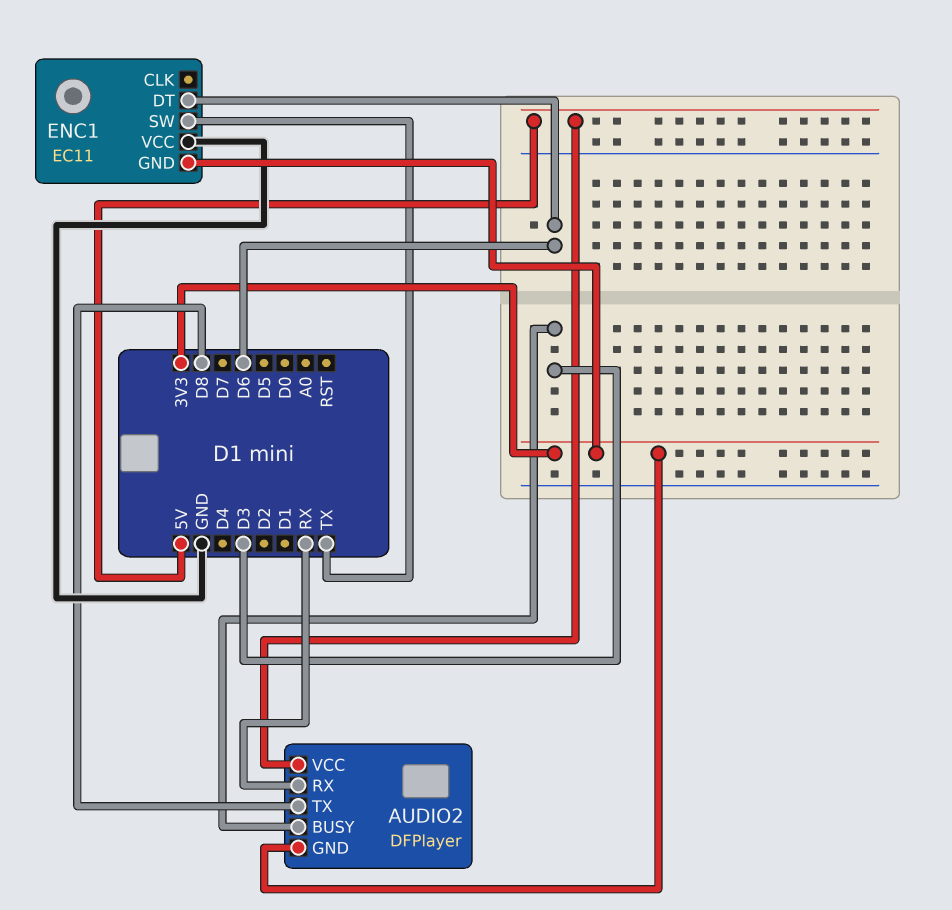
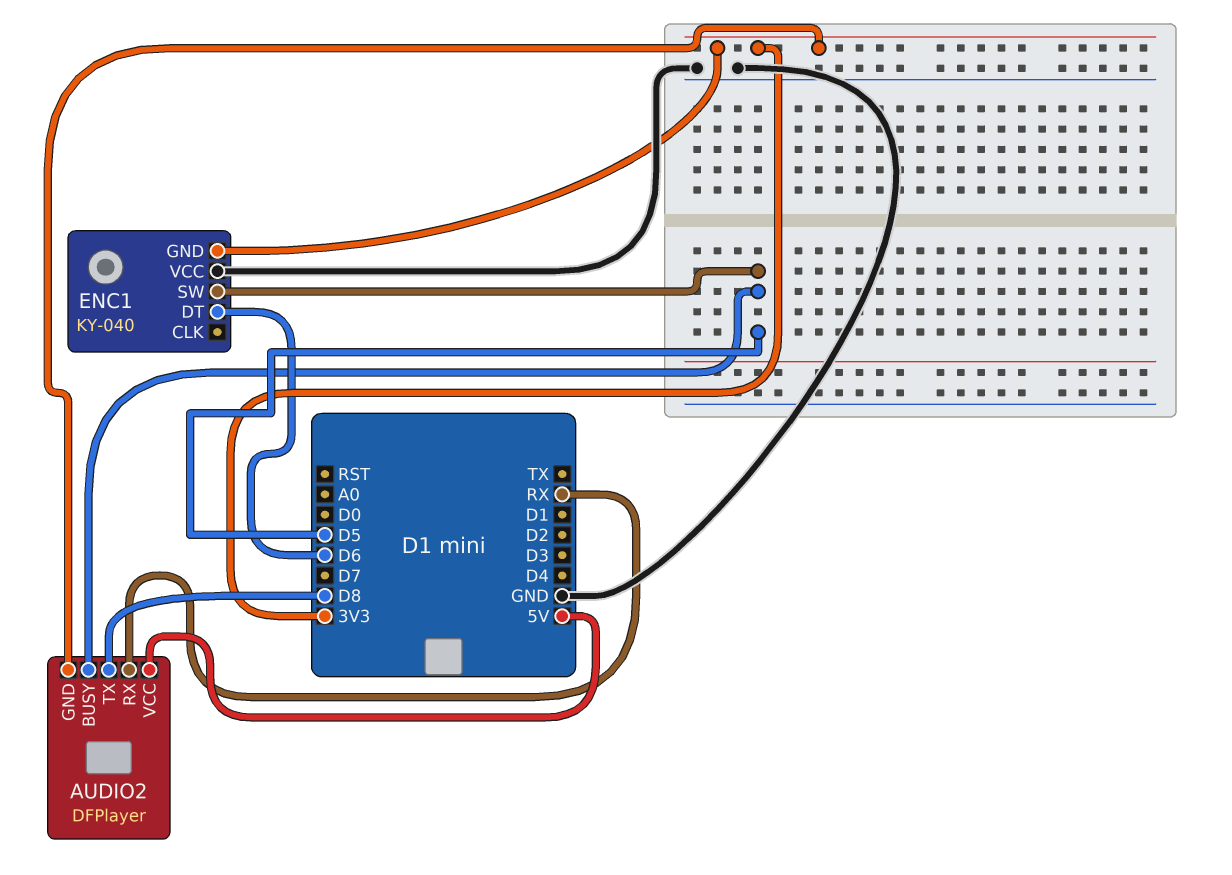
AUDIO2 pin BUSY: D3 -> D5
ENC1: EC11 -> KY-040
ENC1 pin SW: TX -> D5

